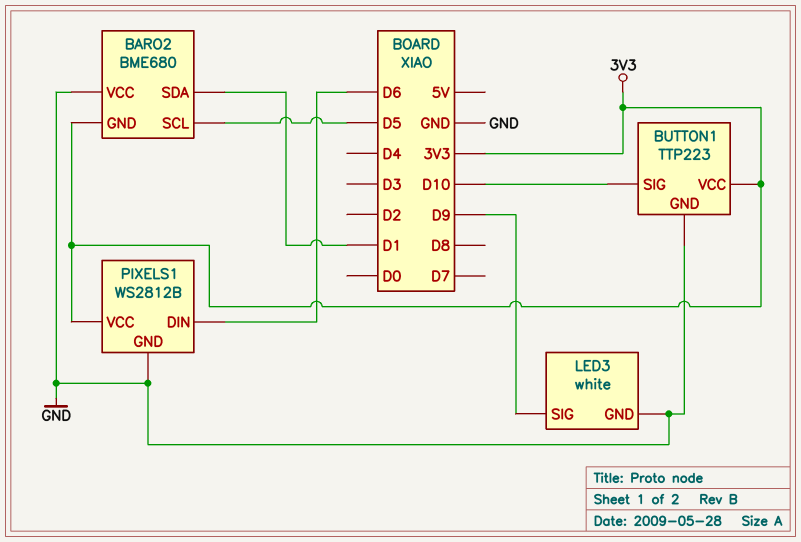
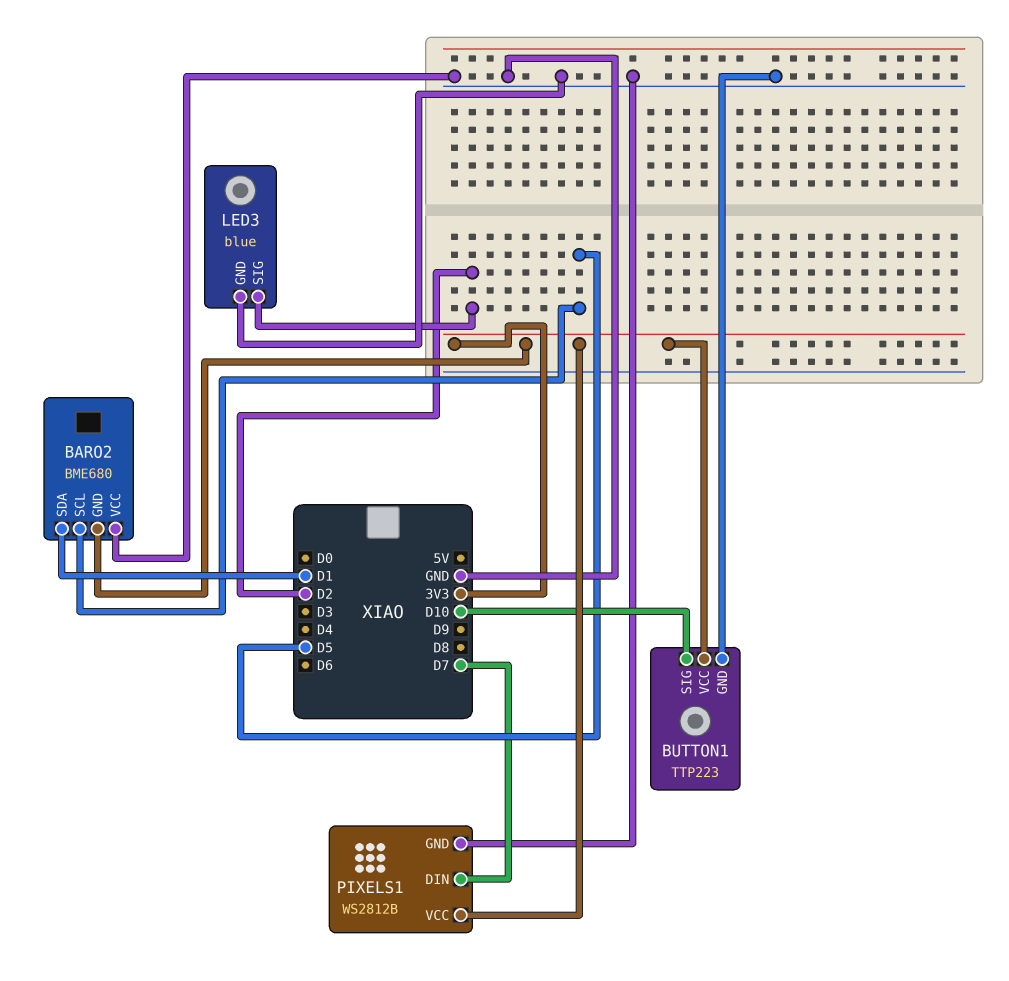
LED3: white -> blue
LED3 pin SIG: D9 -> D2
PIXELS1 pin DIN: D6 -> D7

